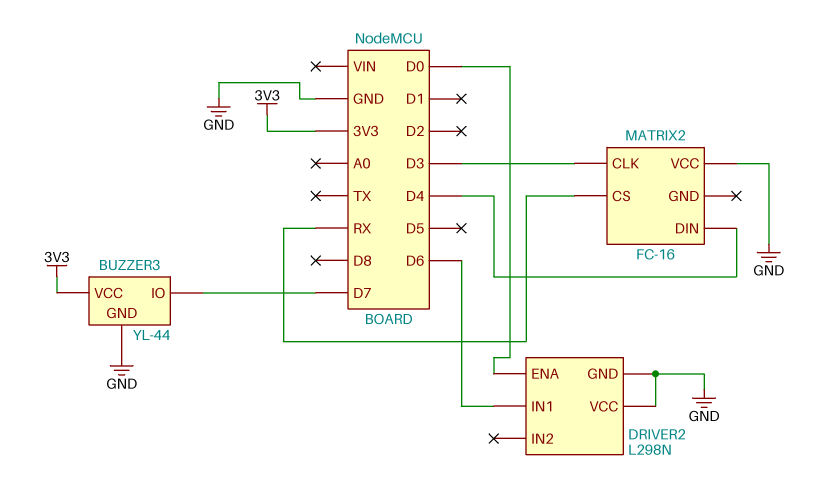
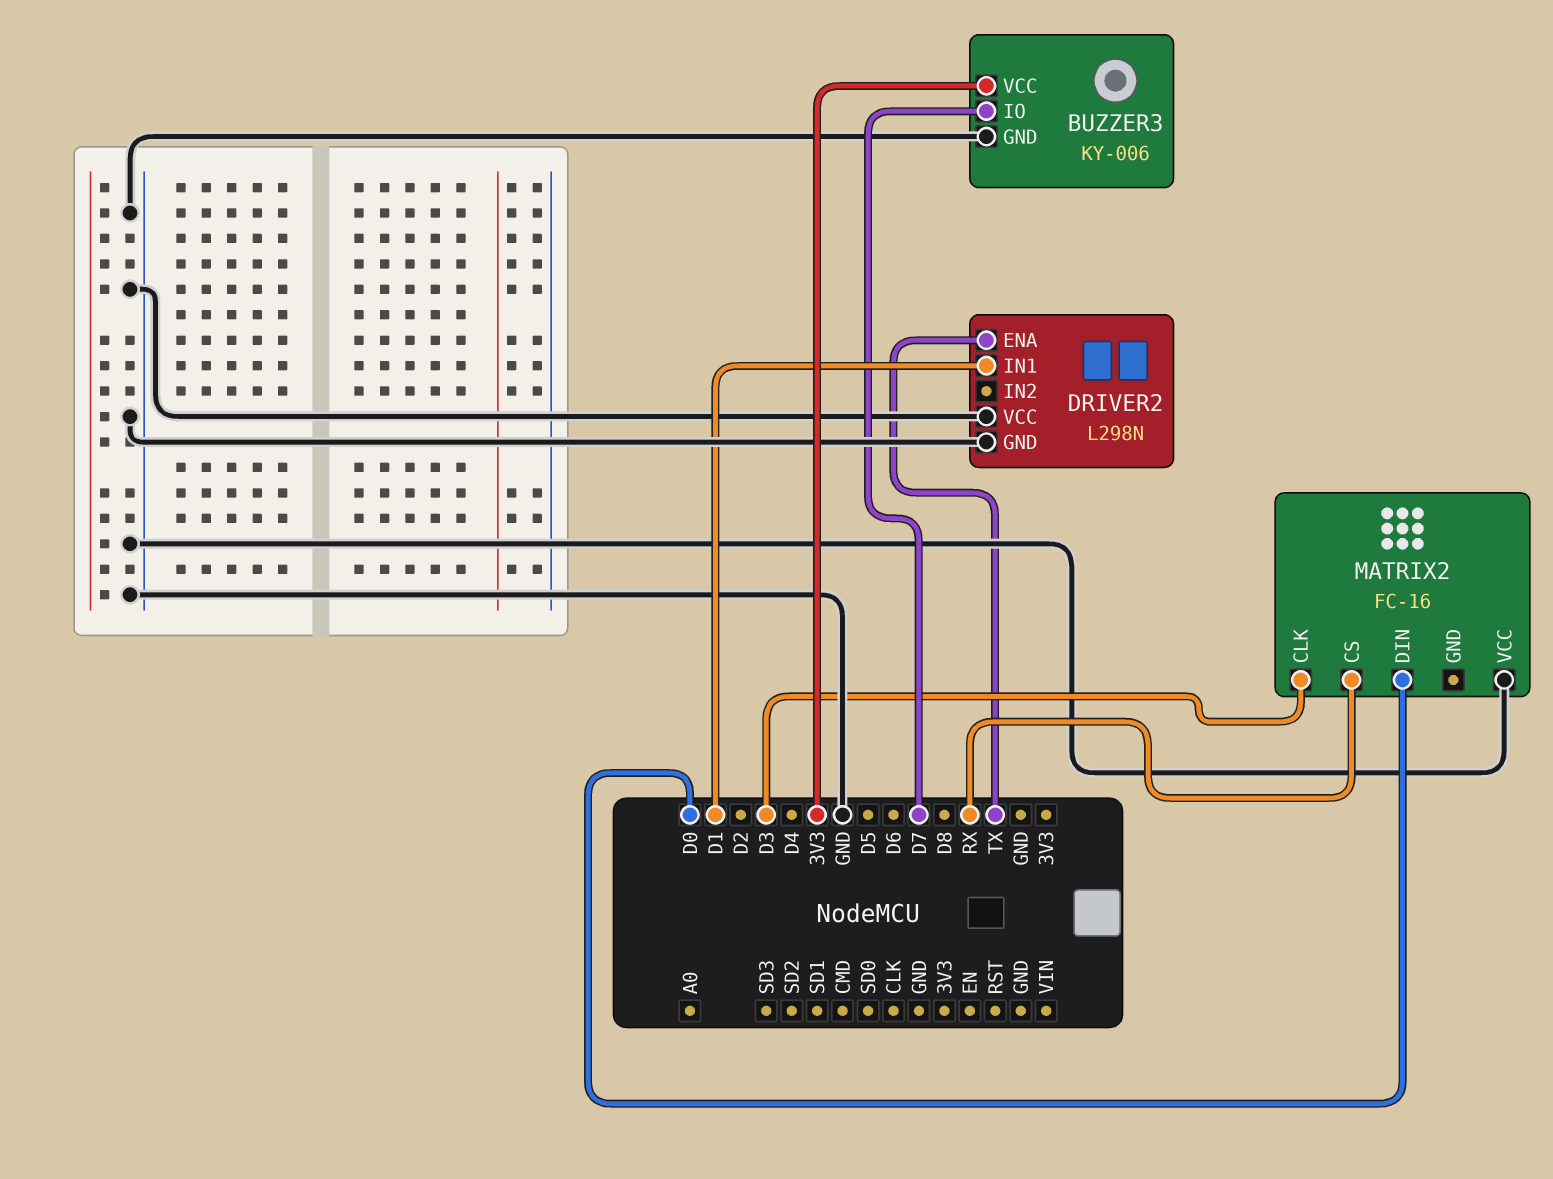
BUZZER3: YL-44 -> KY-006
DRIVER2 pin ENA: D0 -> TX
DRIVER2 pin IN1: D6 -> D1
MATRIX2 pin DIN: D4 -> D0

